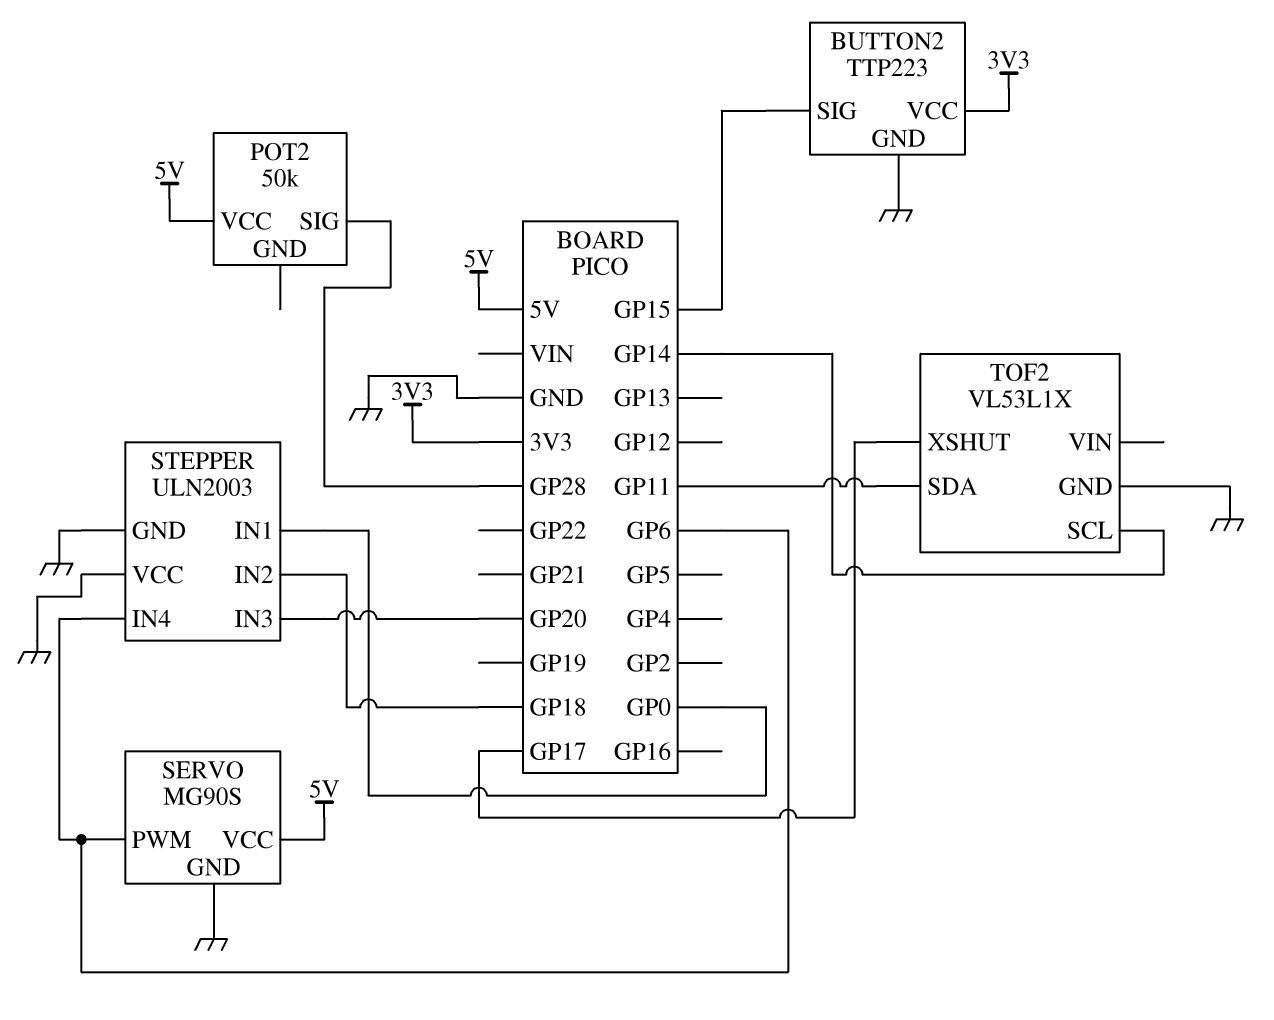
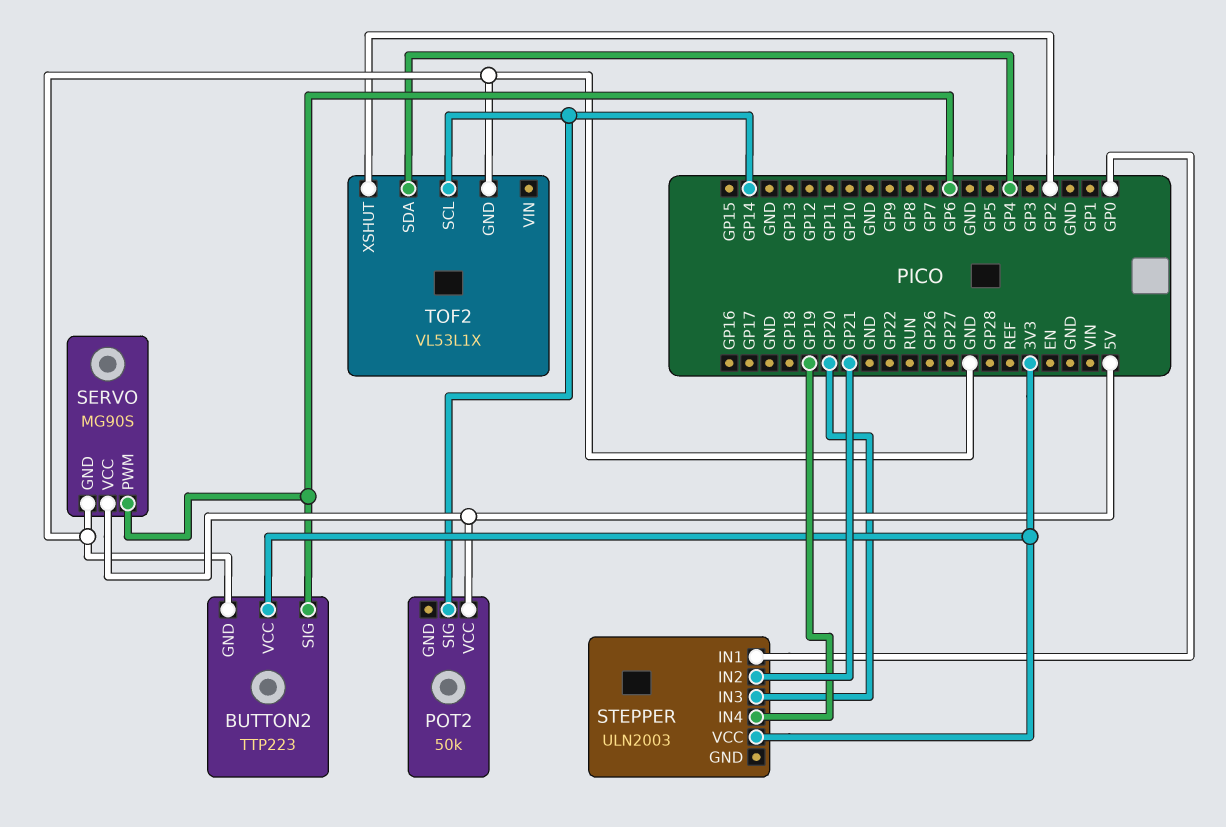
BUTTON2 pin SIG: GP15 -> GP6
POT2 pin SIG: GP28 -> GP14
STEPPER pin GND: GND -> none
STEPPER pin IN2: GP18 -> GP21
STEPPER pin IN4: GP6 -> GP19
STEPPER pin VCC: GND -> 3V3
TOF2 pin SDA: GP11 -> GP4
TOF2 pin XSHUT: GP17 -> GP2

